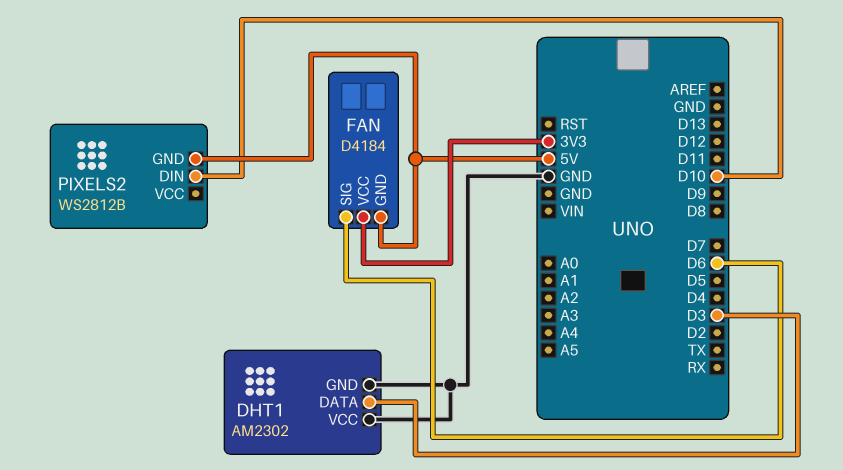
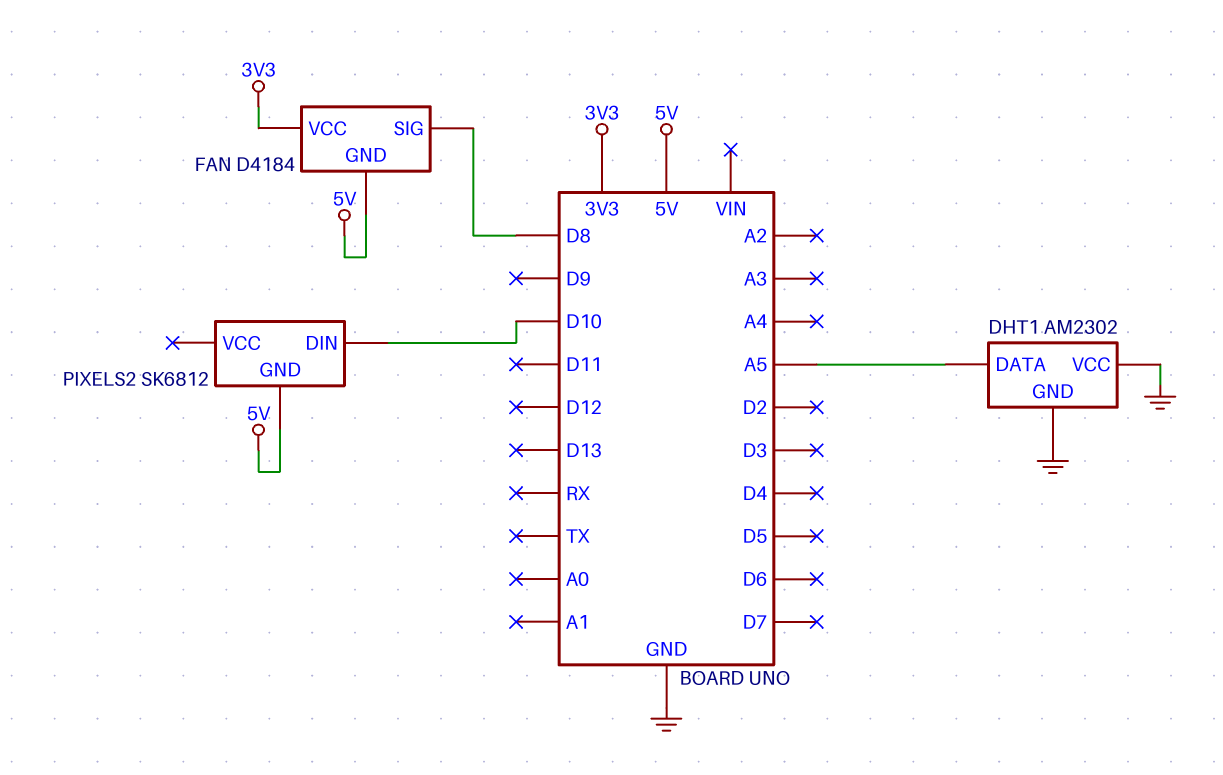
DHT1 pin DATA: D3 -> A5
FAN pin SIG: D6 -> D8
PIXELS2: WS2812B -> SK6812

